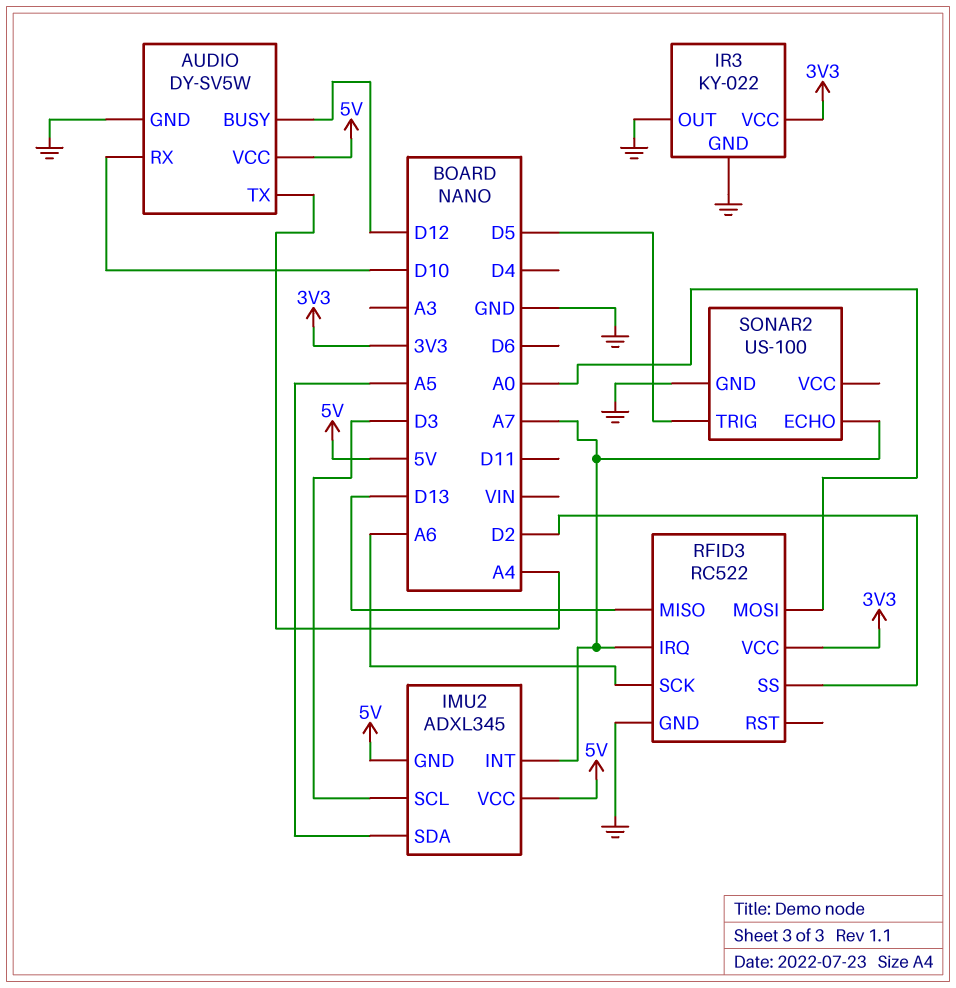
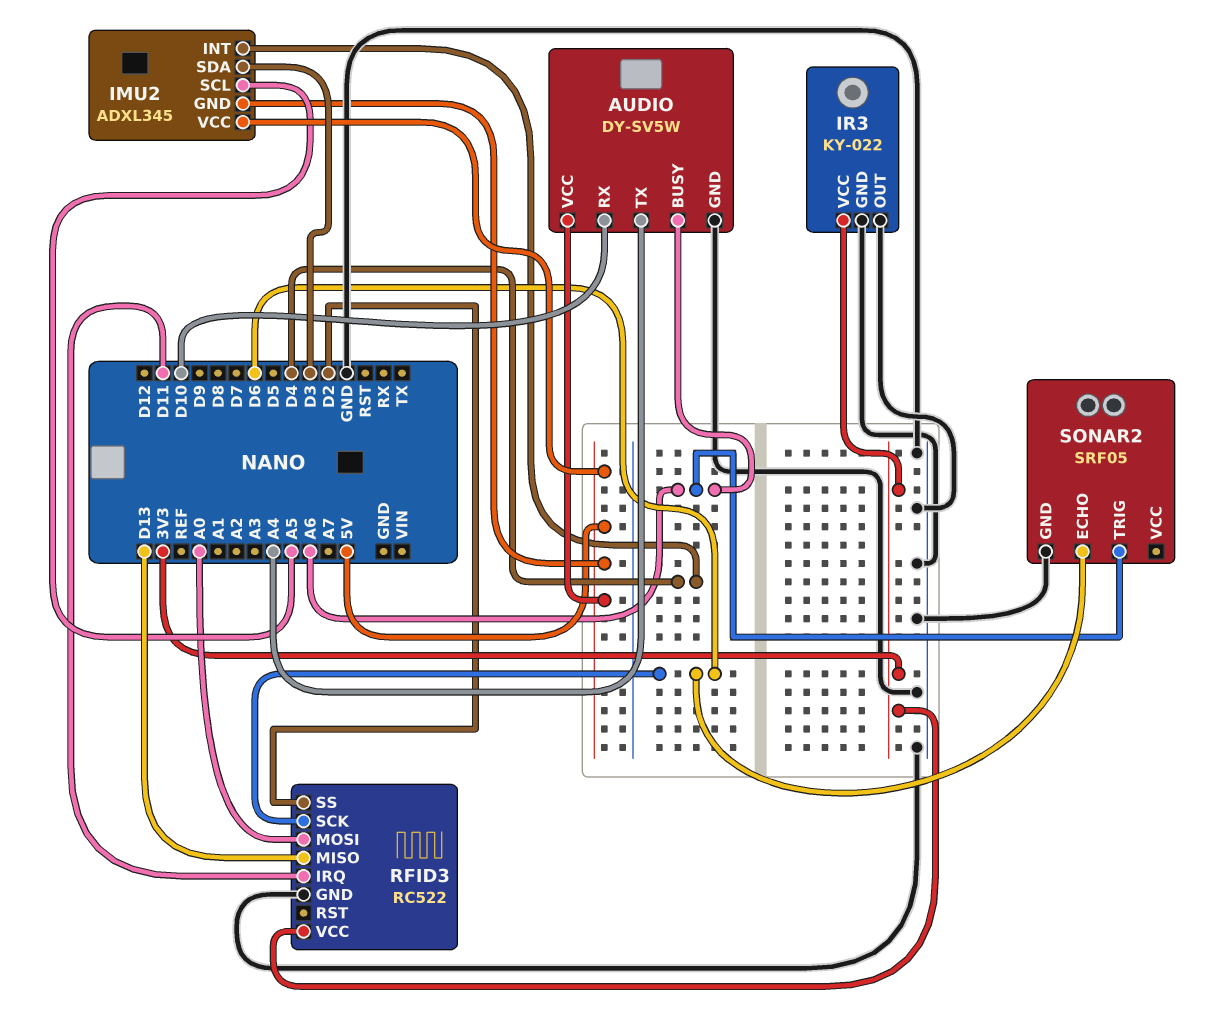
AUDIO pin BUSY: D12 -> A6
IMU2 pin INT: A7 -> D4
IMU2 pin SCL: D3 -> A5
IMU2 pin SDA: A5 -> D3
RFID3 pin IRQ: A7 -> D11
RFID3 pin SCK: A6 -> D6
SONAR2: US-100 -> SRF05
SONAR2 pin ECHO: A7 -> D6
SONAR2 pin TRIG: D5 -> A6

